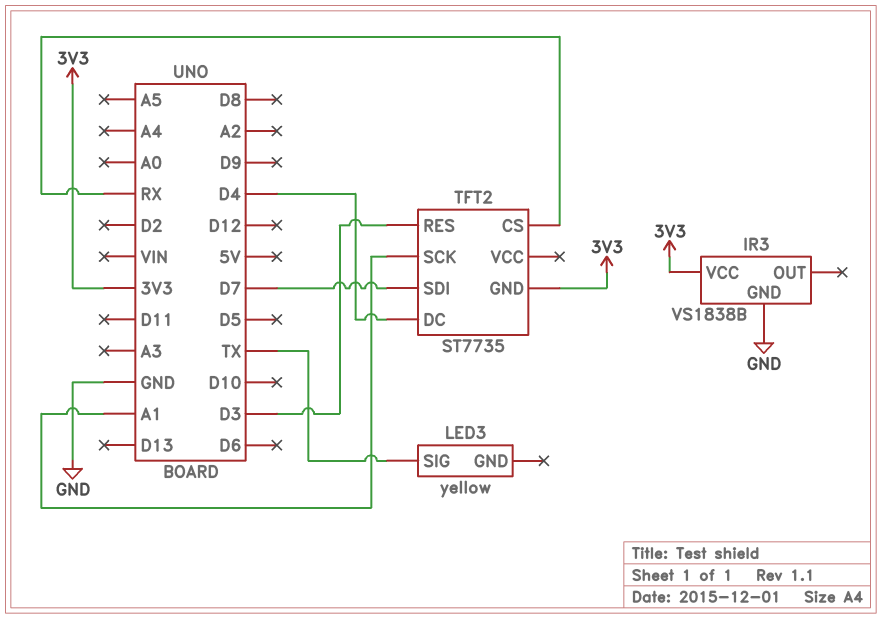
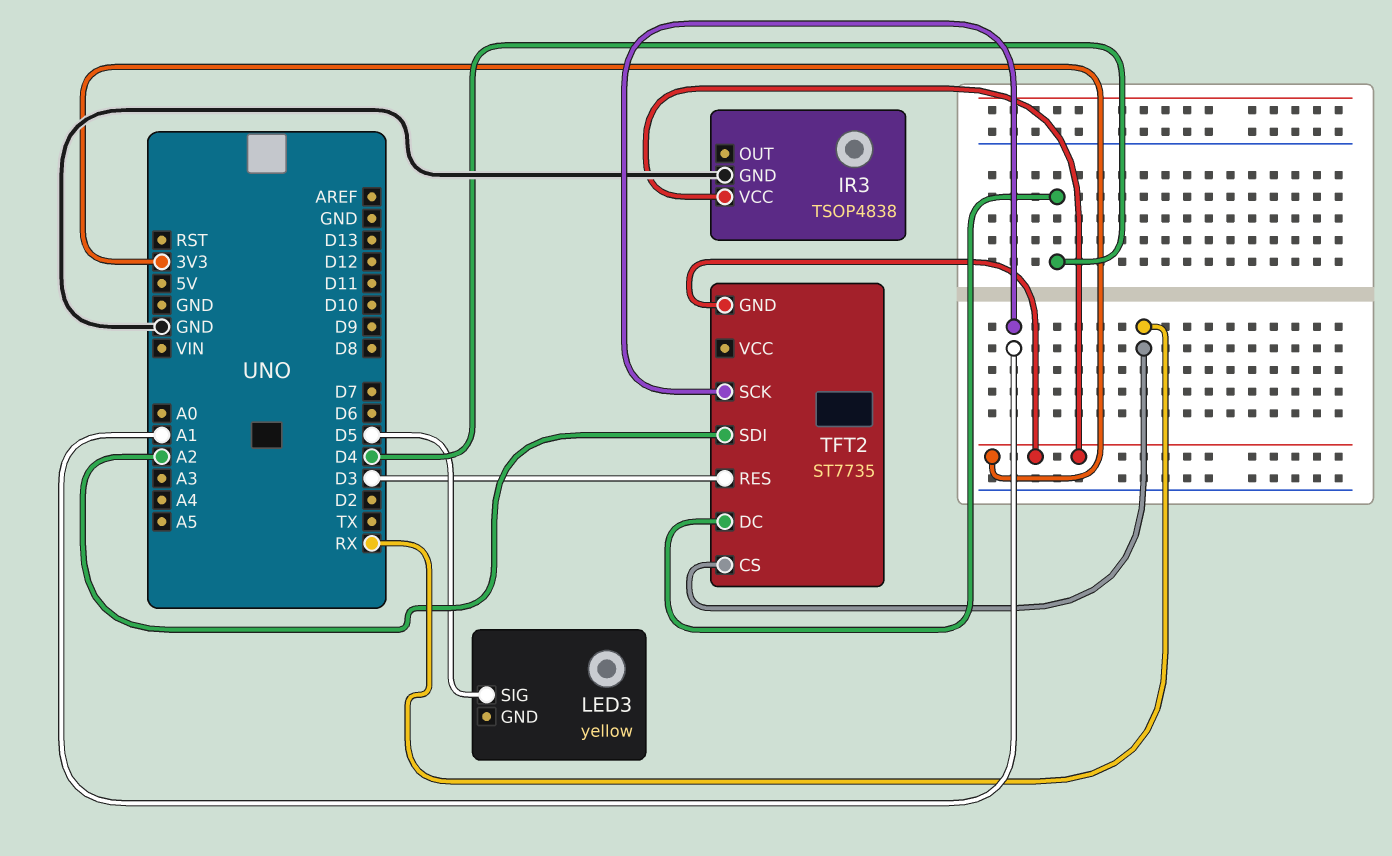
IR3: VS1838B -> TSOP4838
LED3 pin SIG: TX -> D5
TFT2 pin SDI: D7 -> A2

